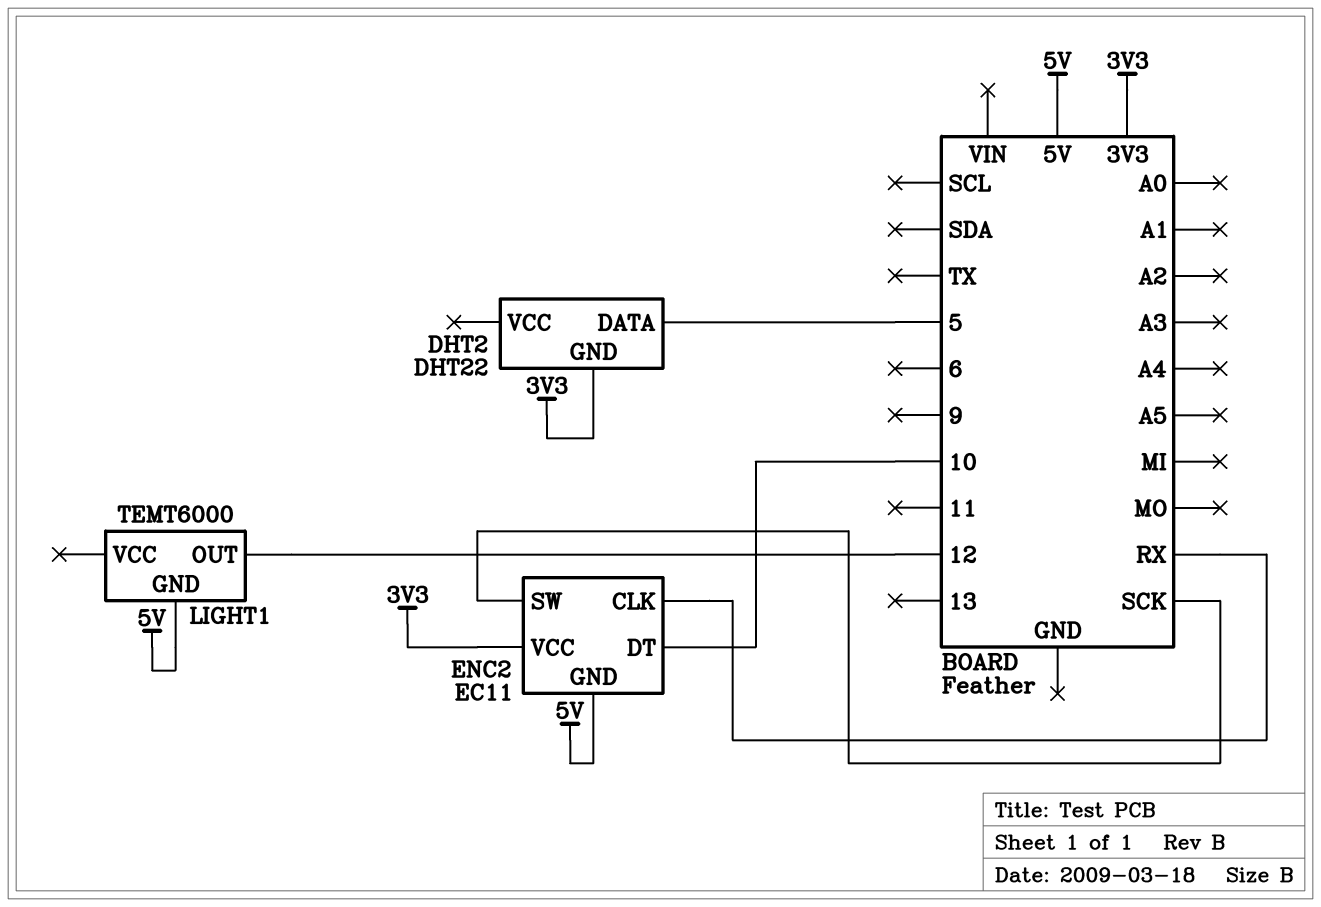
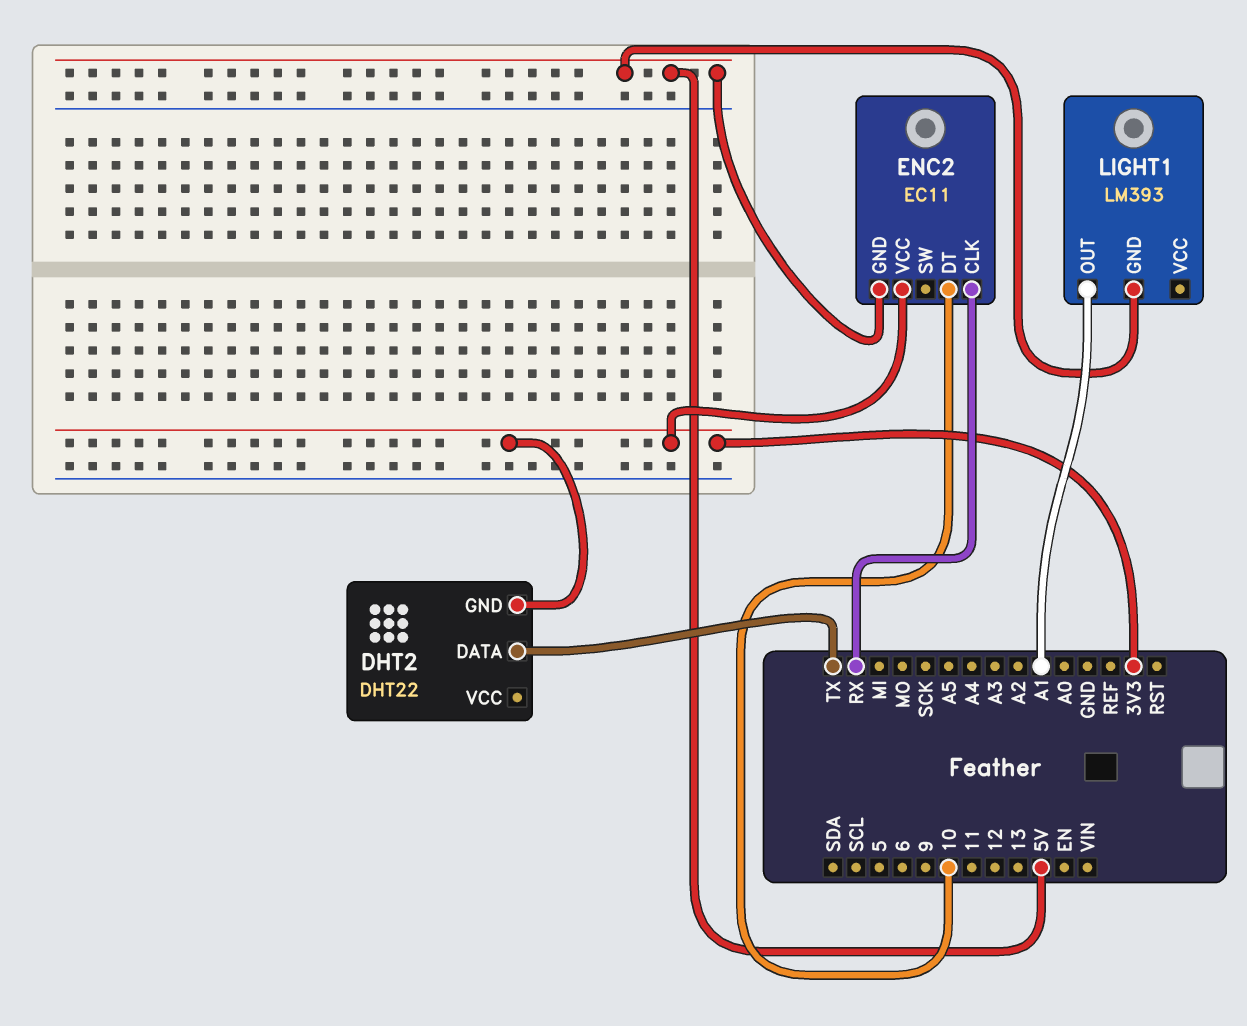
DHT2 pin DATA: 5 -> TX
ENC2 pin SW: SCK -> none
LIGHT1: TEMT6000 -> LM393
LIGHT1 pin OUT: 12 -> A1

